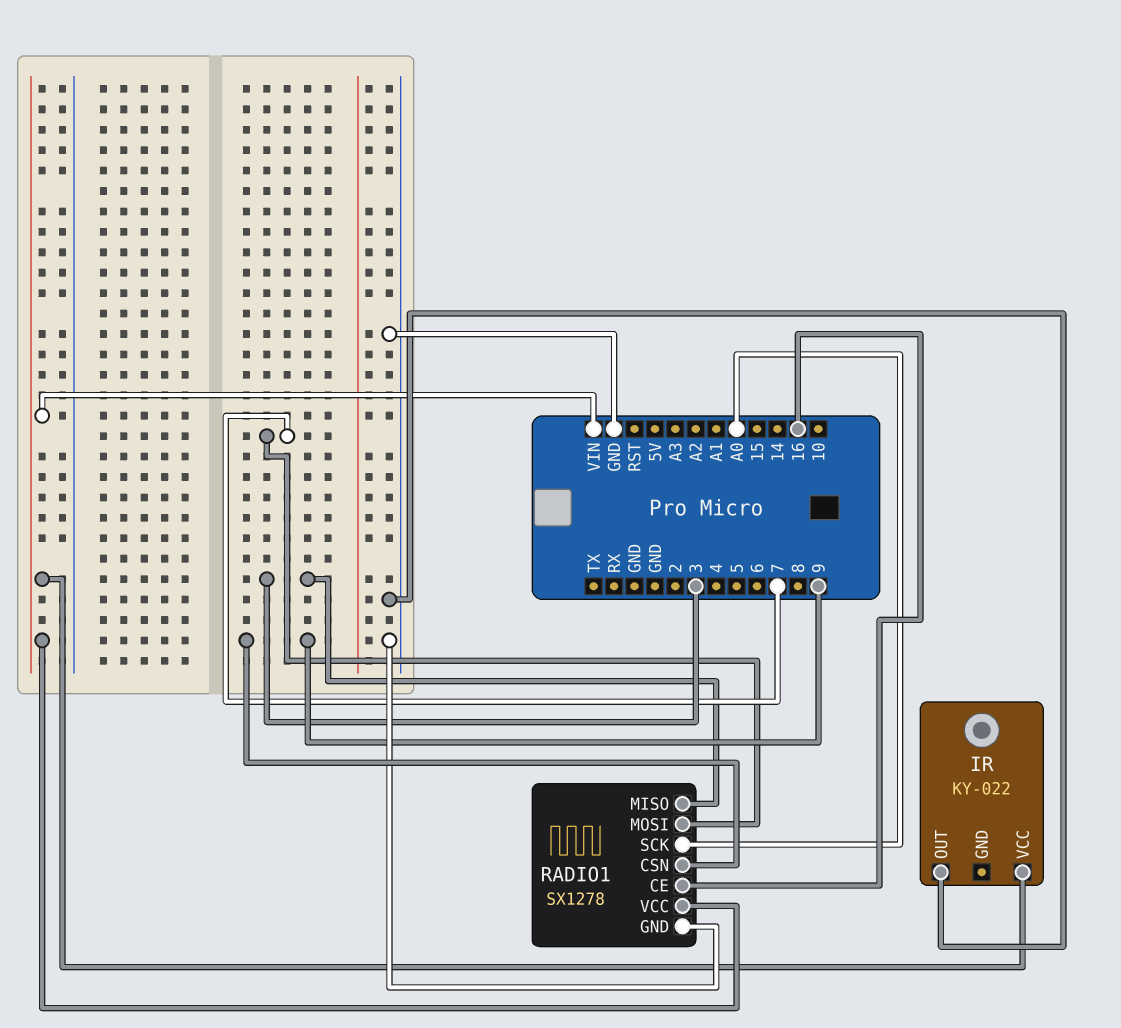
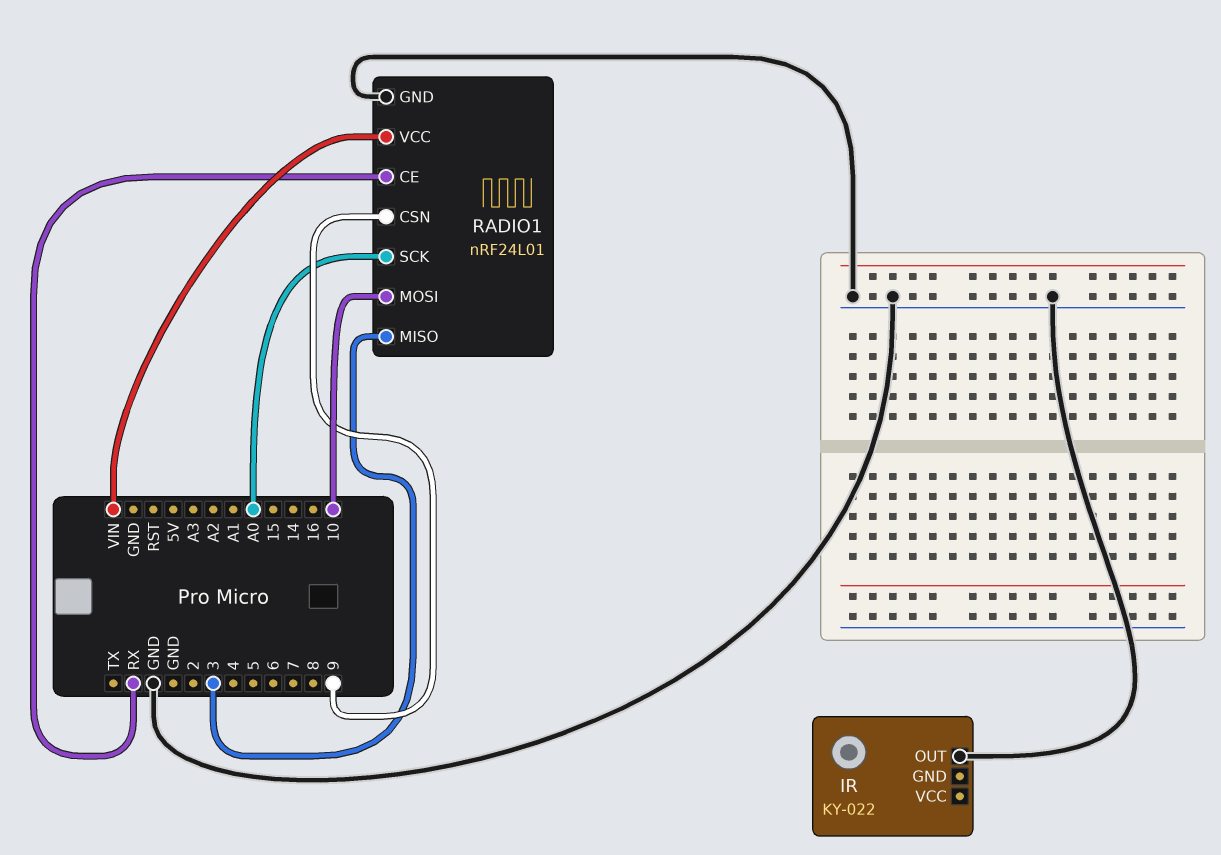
IR pin VCC: VIN -> none
RADIO1: SX1278 -> nRF24L01
RADIO1 pin CE: 16 -> RX
RADIO1 pin MOSI: 7 -> 10

